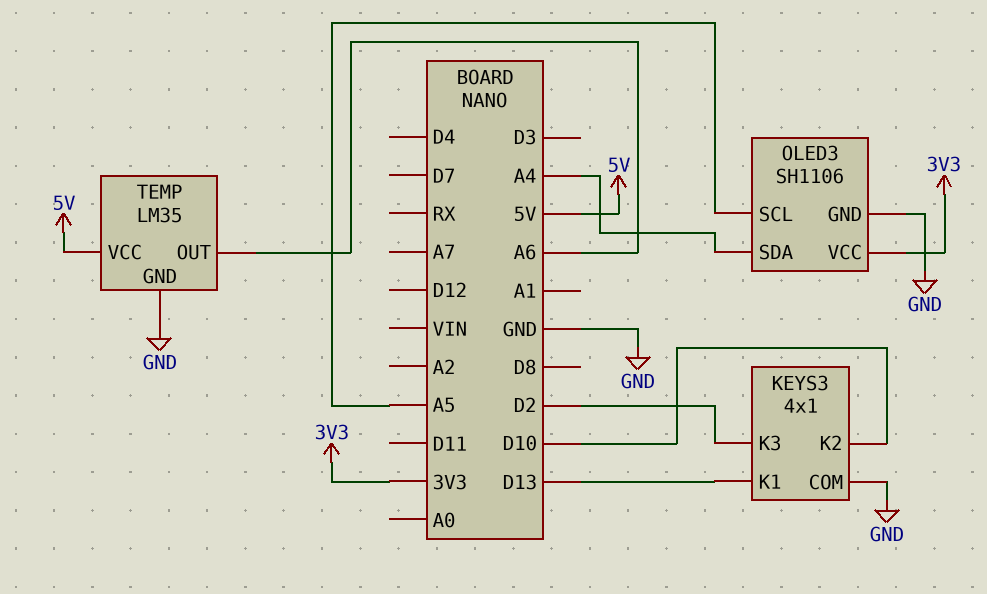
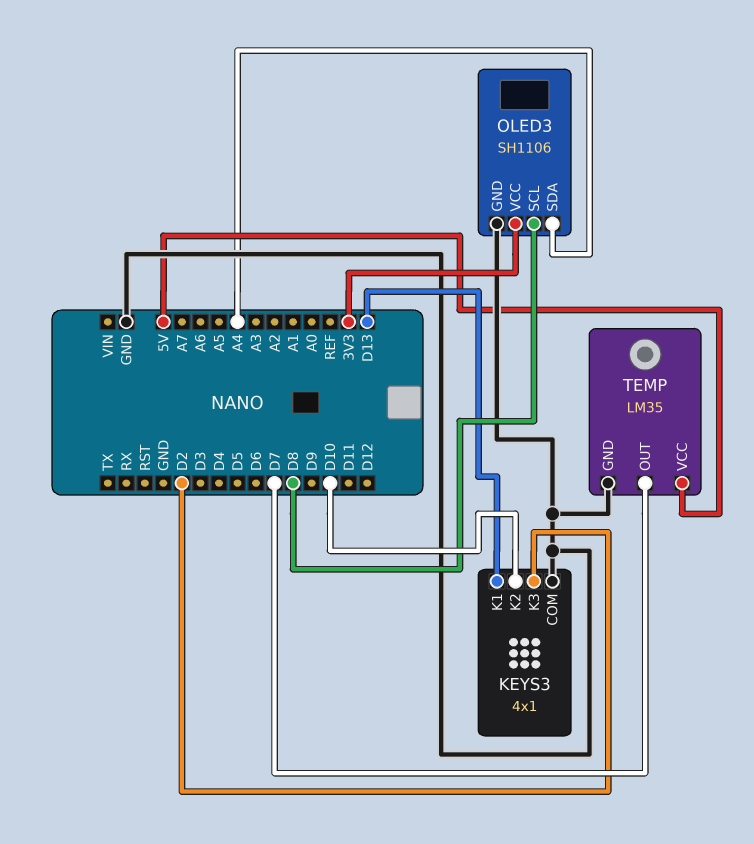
OLED3 pin SCL: A5 -> D8
TEMP pin OUT: A6 -> D7

